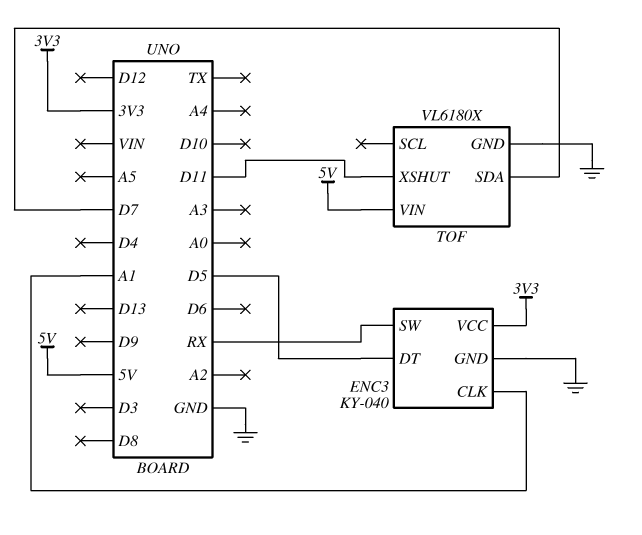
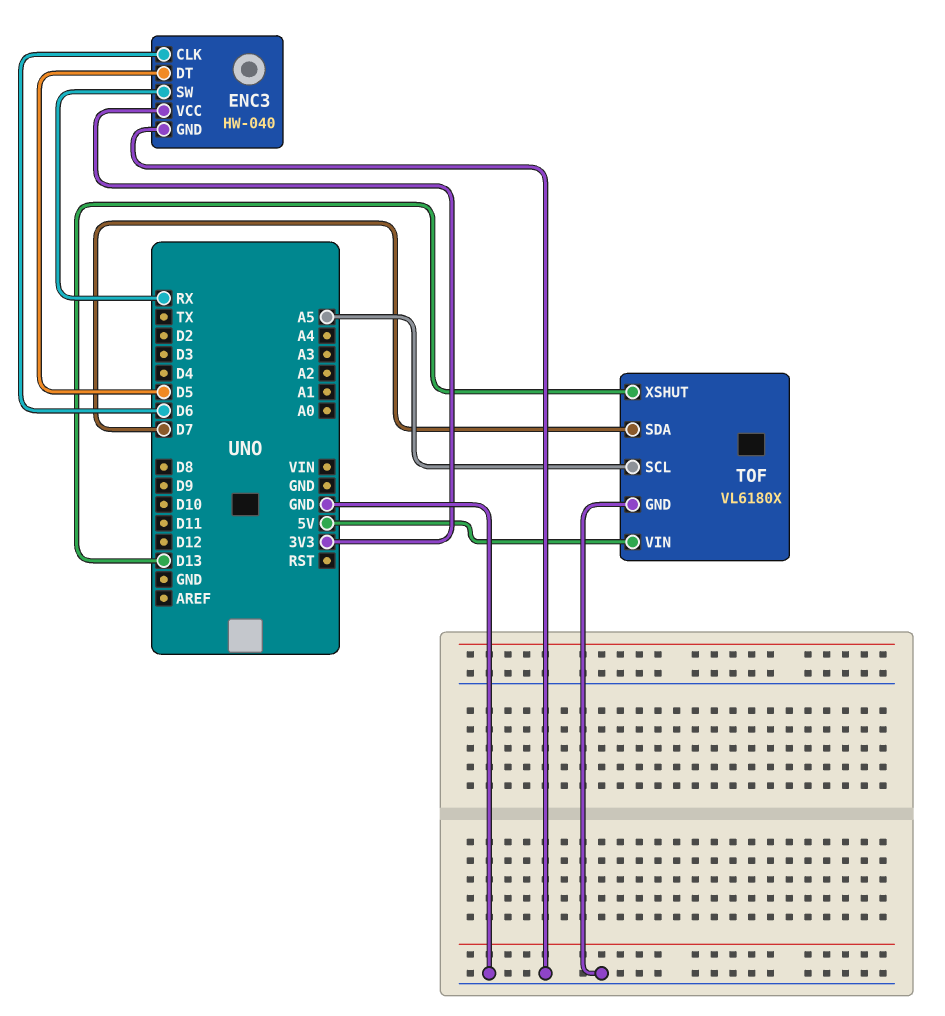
ENC3: KY-040 -> HW-040
ENC3 pin CLK: A1 -> D6
TOF pin SCL: none -> A5
TOF pin XSHUT: D11 -> D13

